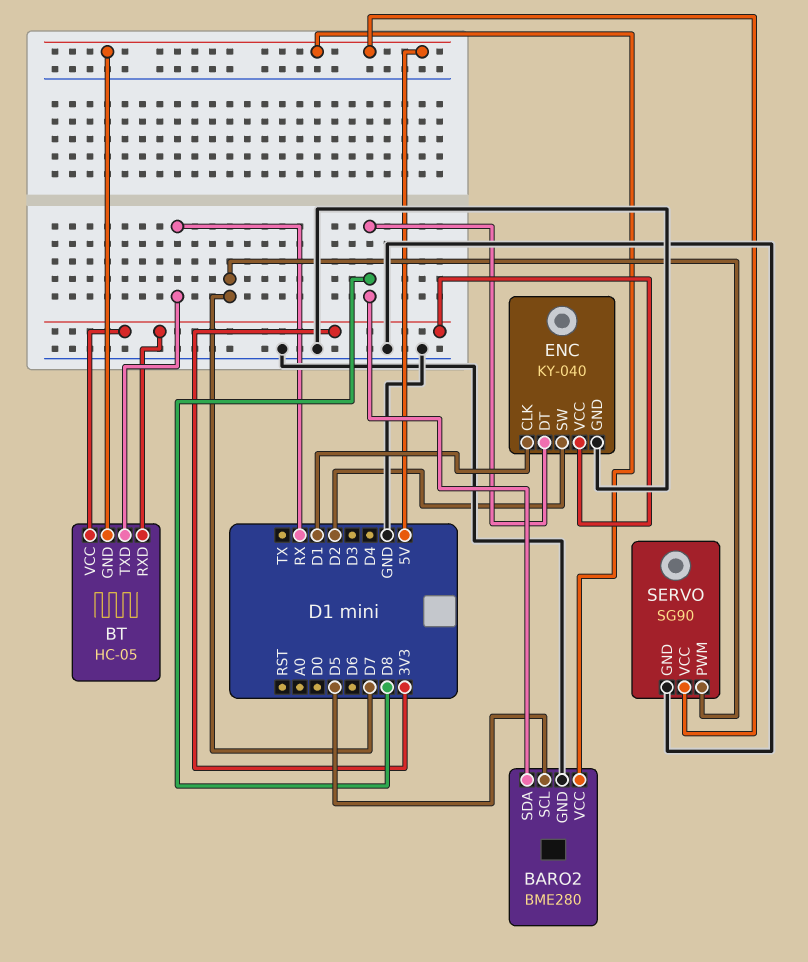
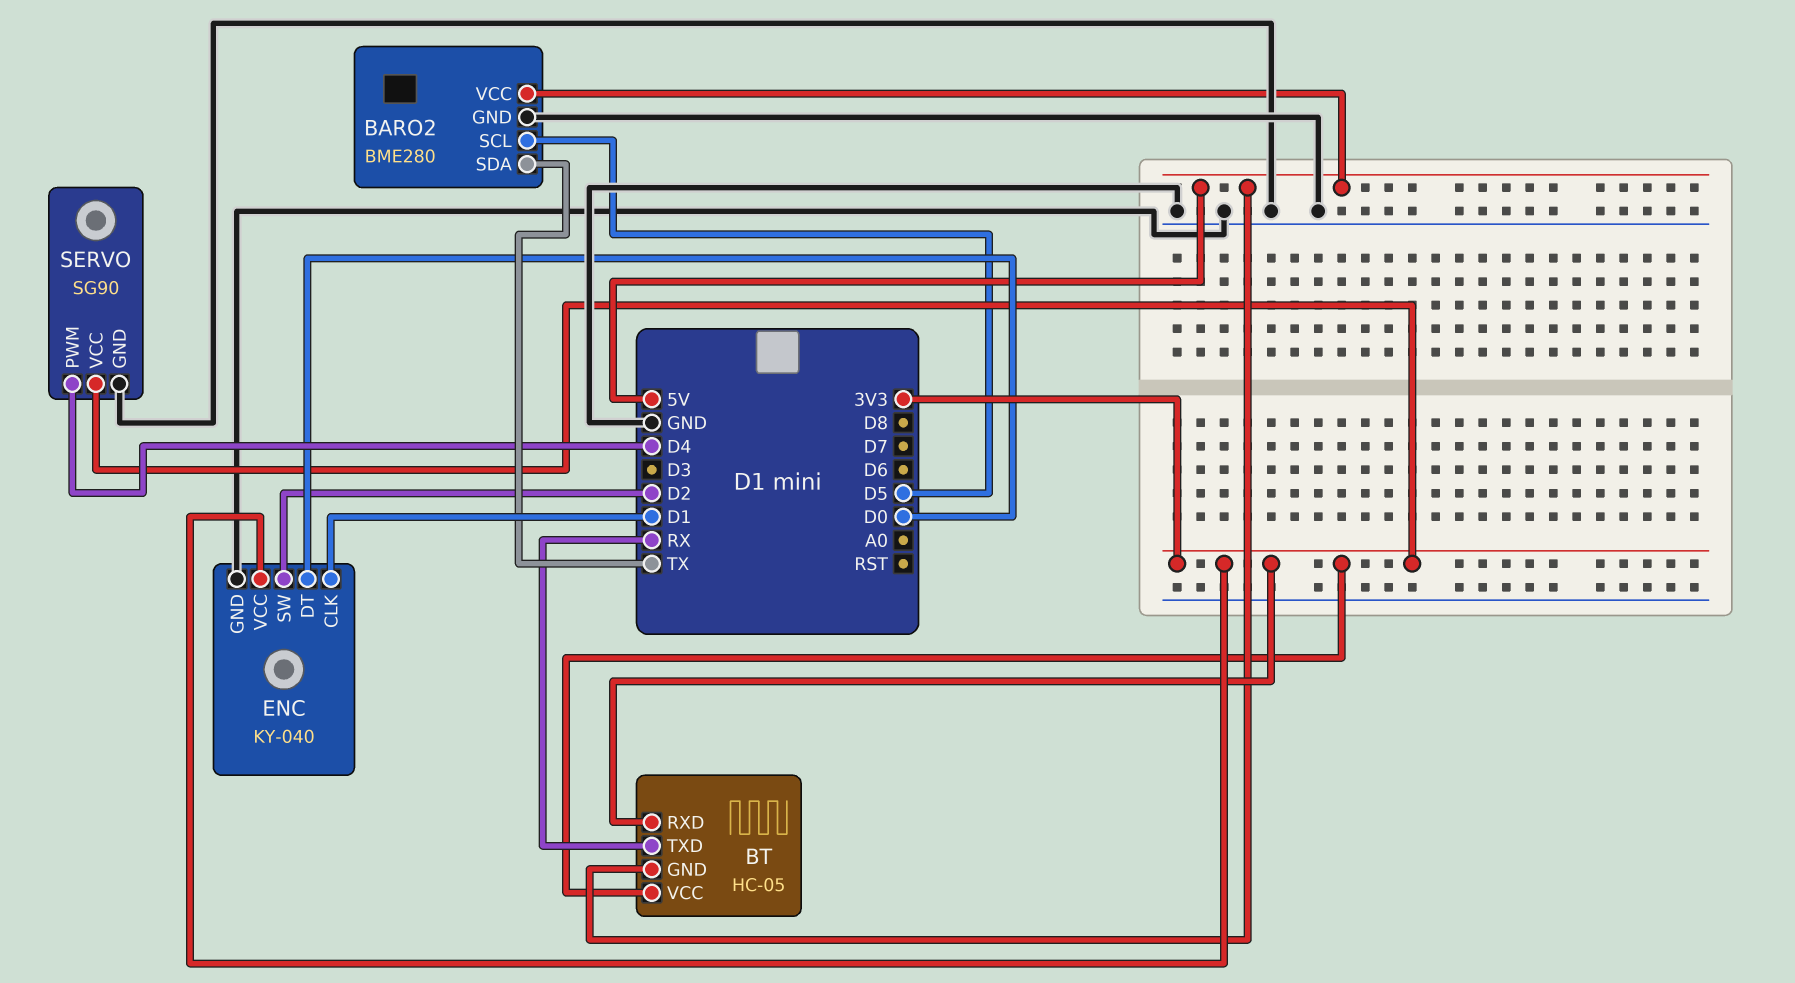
BARO2 pin SDA: D8 -> TX
ENC pin DT: D8 -> D0
SERVO pin PWM: D7 -> D4
SERVO pin VCC: 5V -> 3V3

